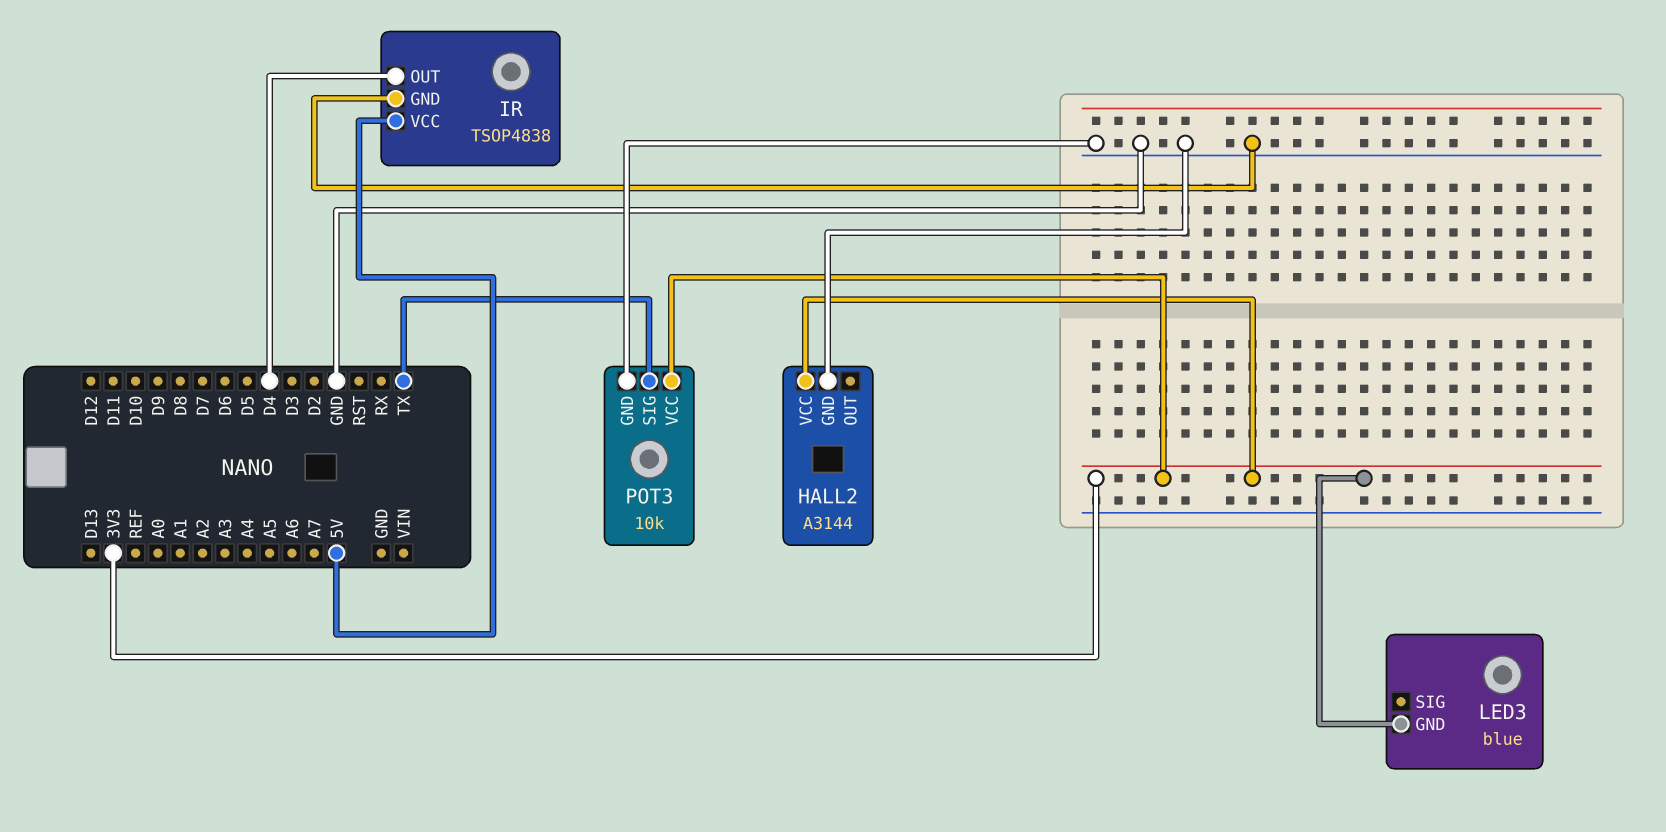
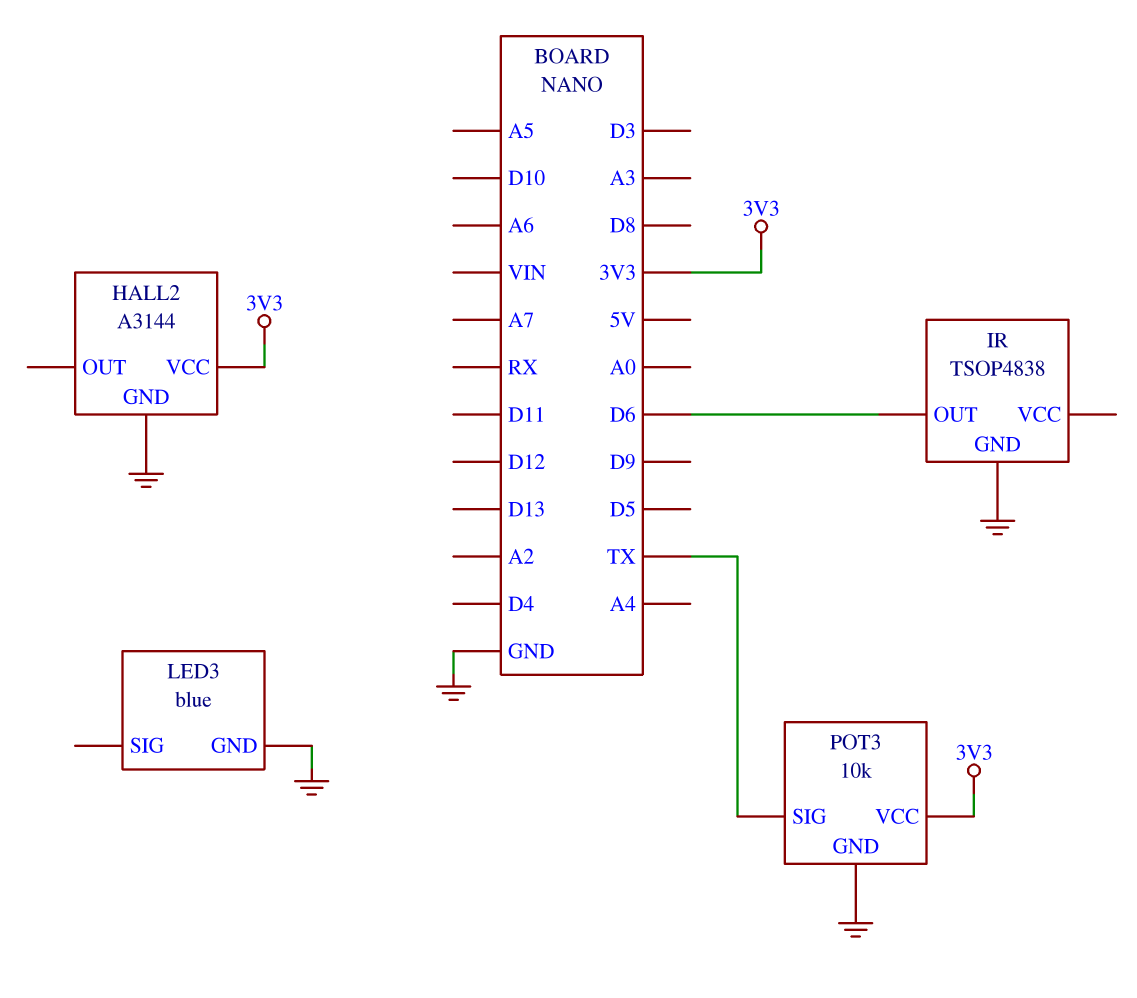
IR pin OUT: D4 -> D6
IR pin VCC: 5V -> none
LED3 pin GND: 3V3 -> GND

